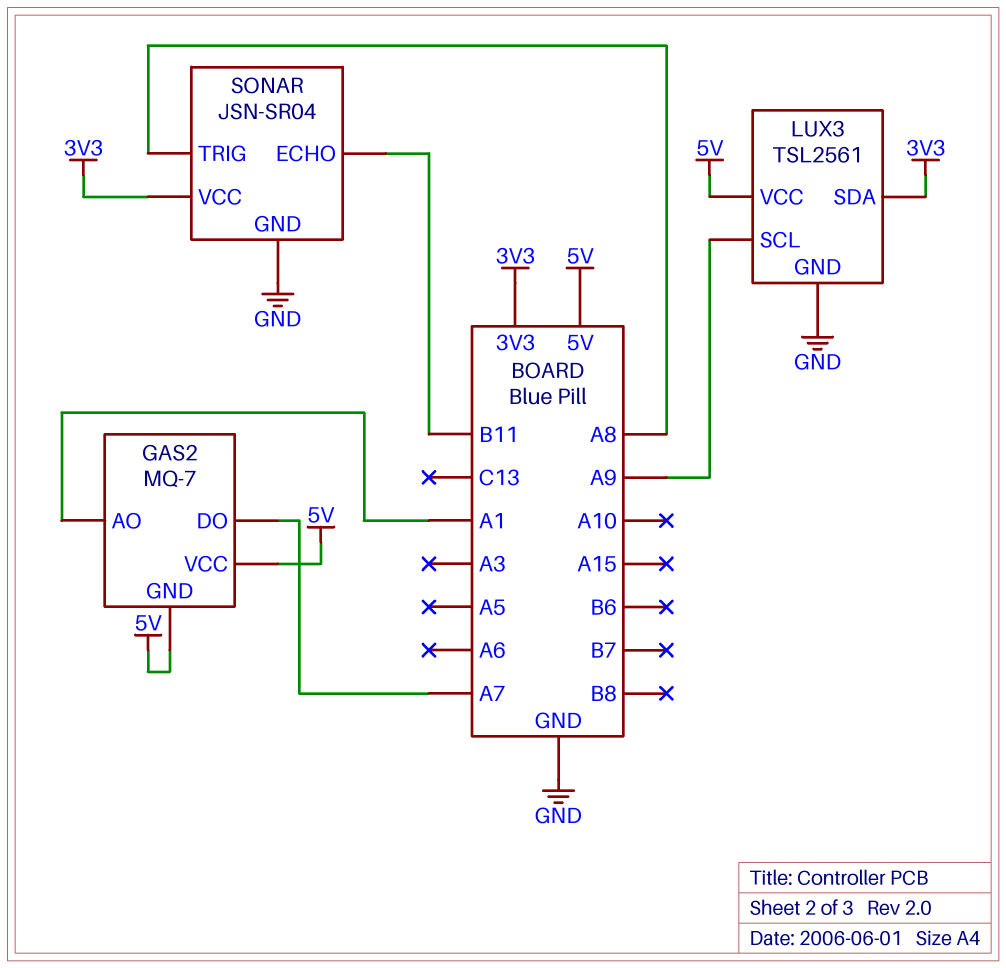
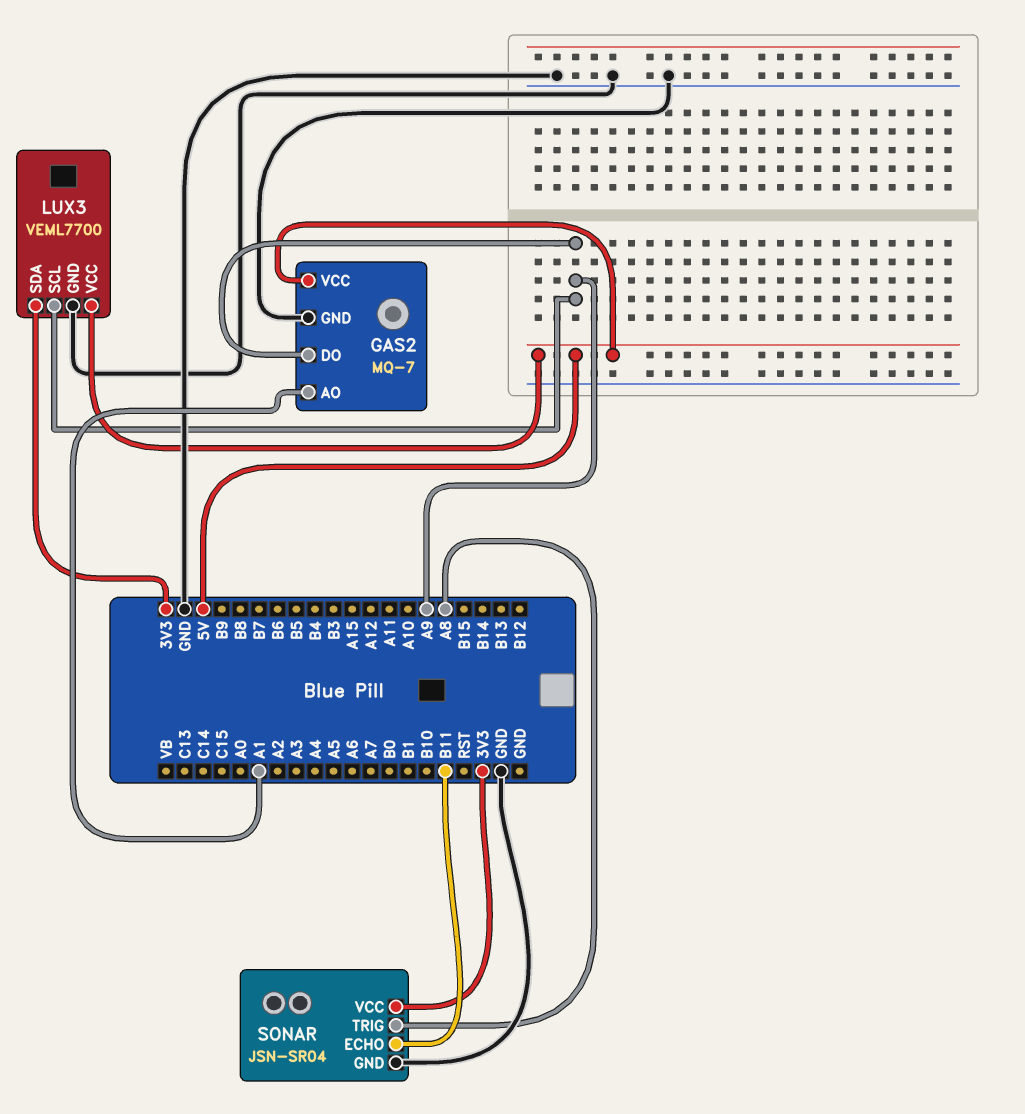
GAS2 pin DO: A7 -> A9
GAS2 pin GND: 5V -> GND
LUX3: TSL2561 -> VEML7700

